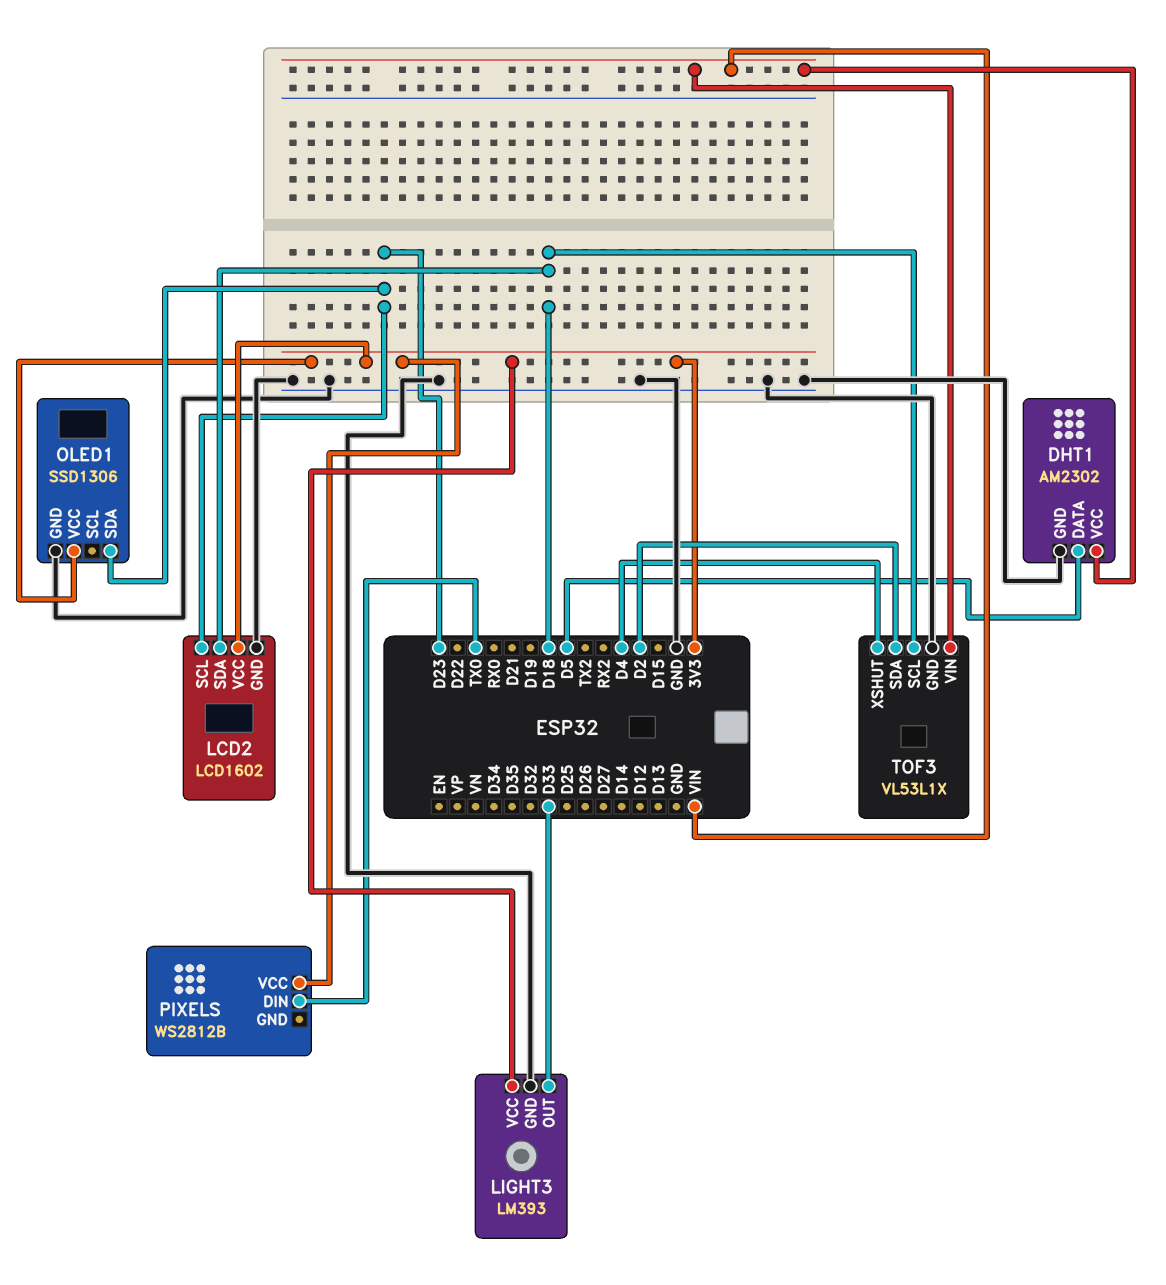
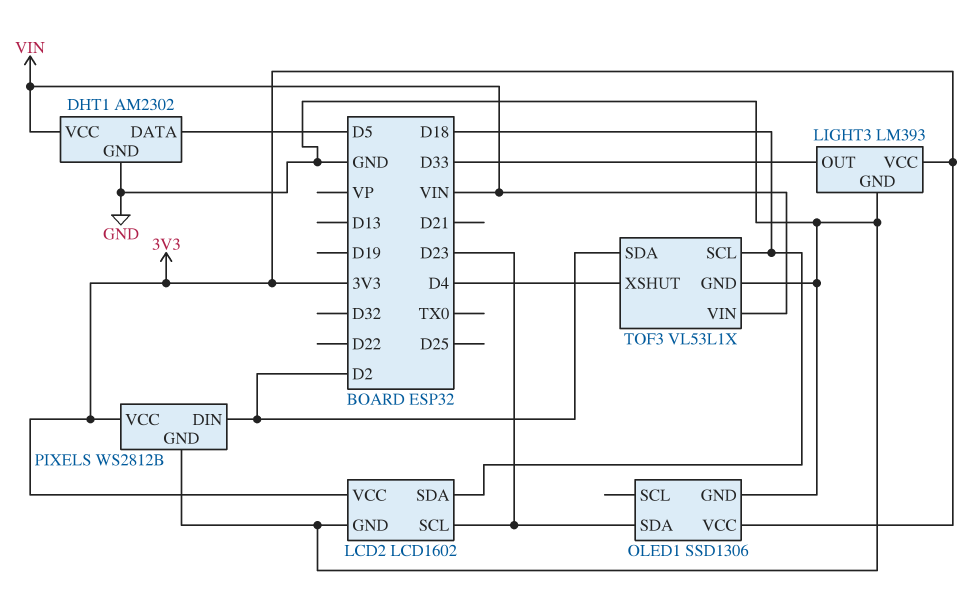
PIXELS pin DIN: TX0 -> D2
PIXELS pin GND: none -> GND

